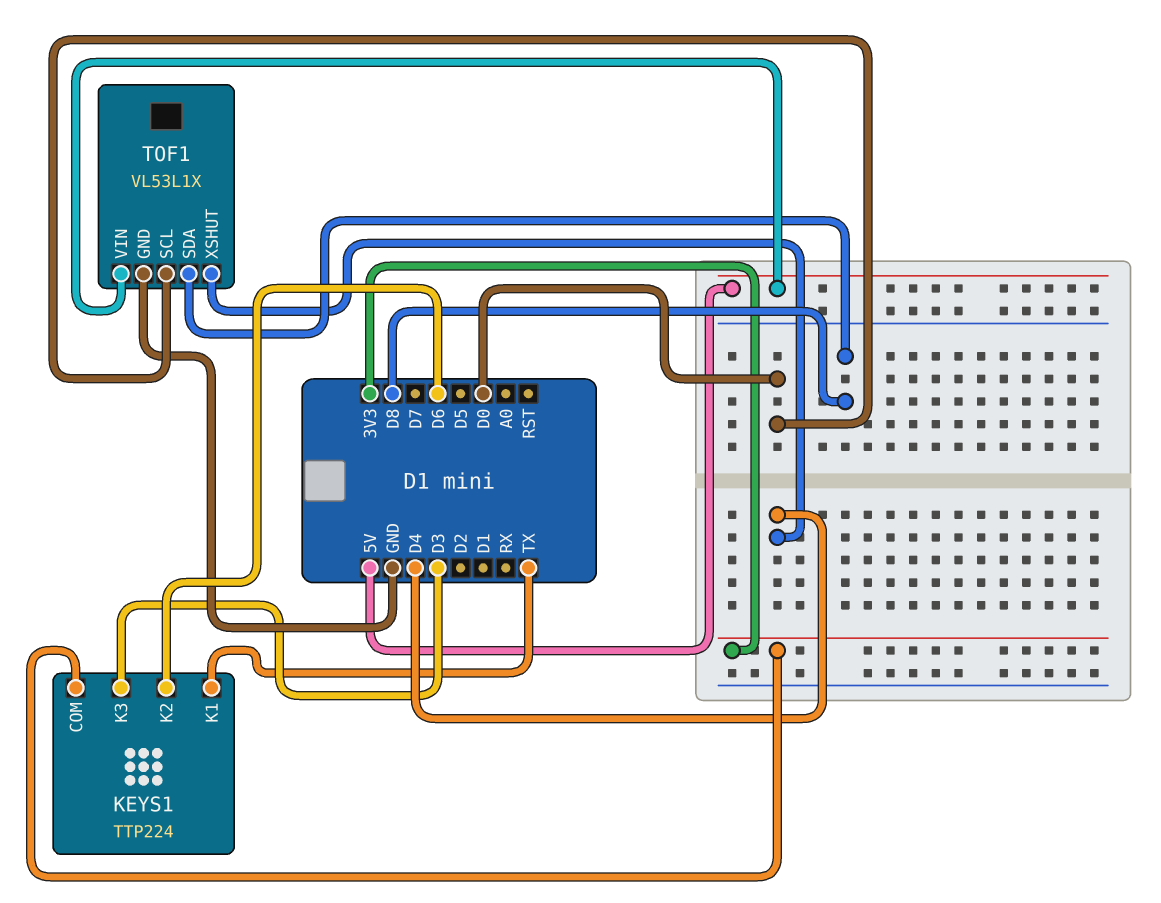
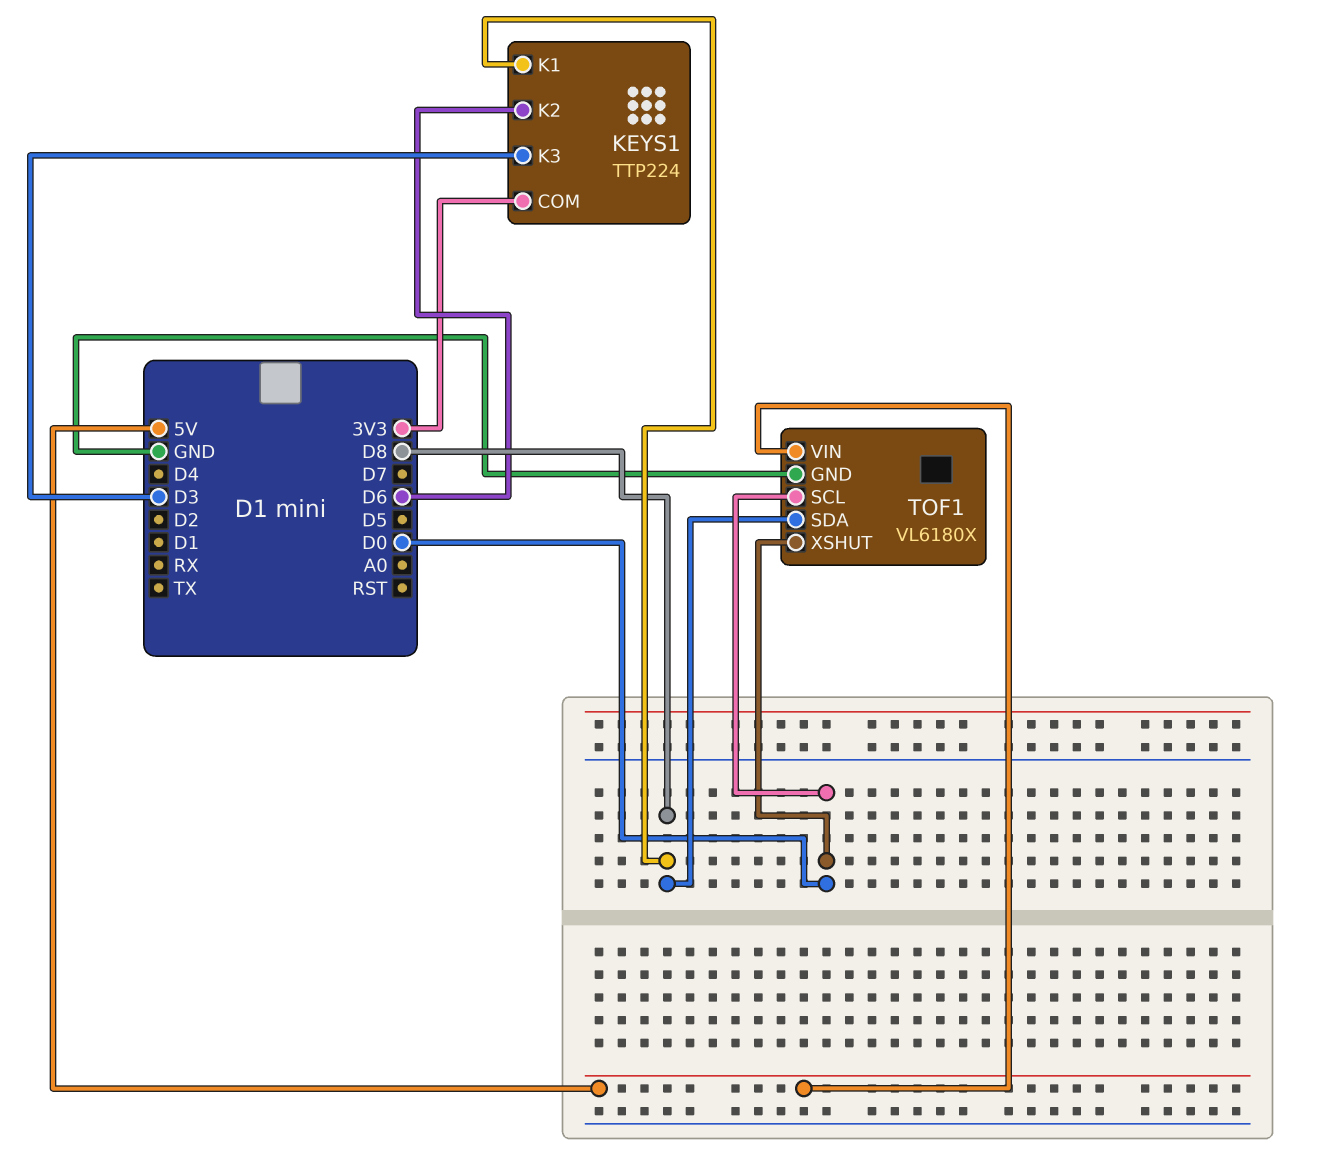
KEYS1 pin K1: TX -> D8
TOF1: VL53L1X -> VL6180X
TOF1 pin XSHUT: D4 -> D0

